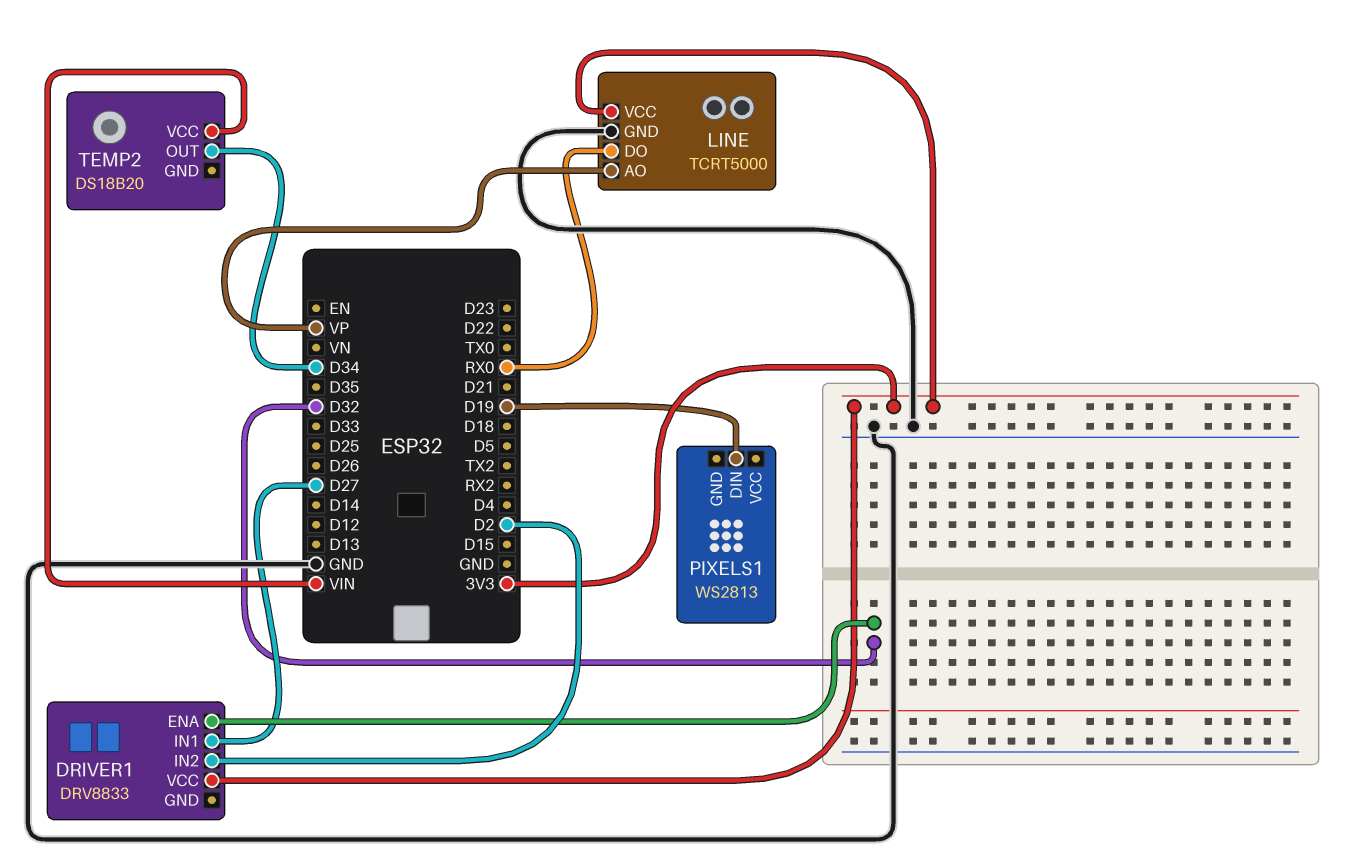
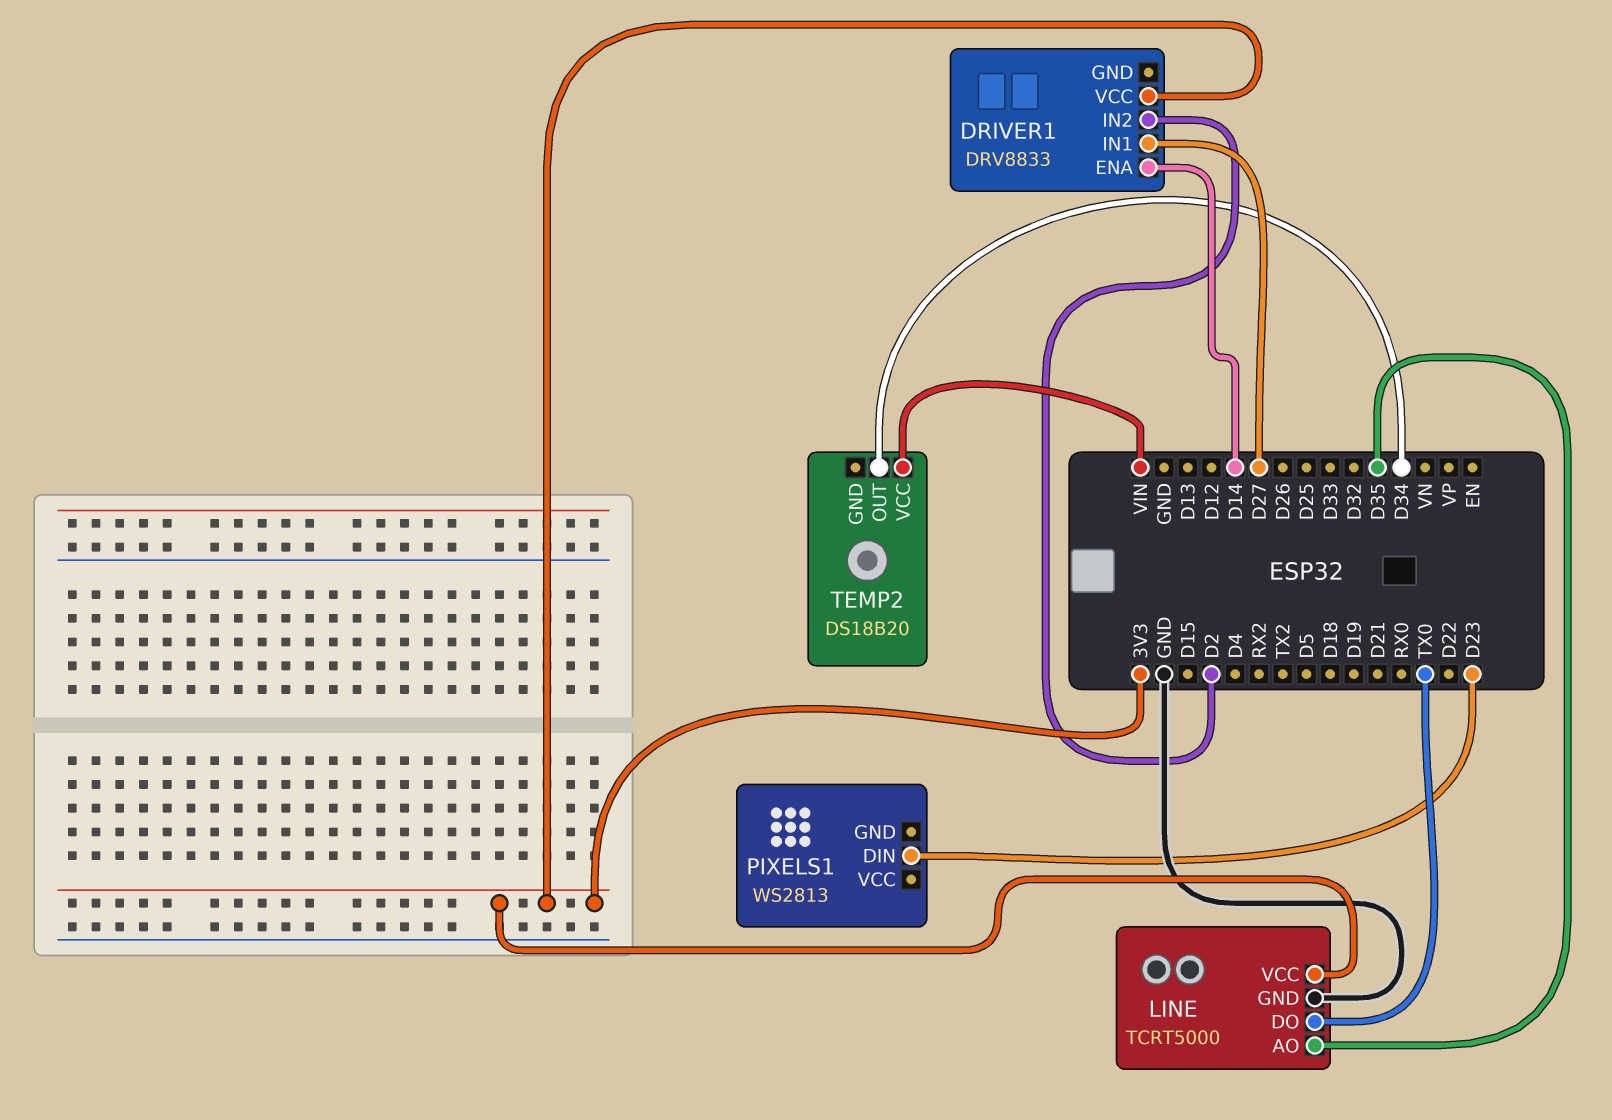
DRIVER1 pin ENA: D32 -> D14
LINE pin AO: VP -> D35
LINE pin DO: RX0 -> TX0
PIXELS1 pin DIN: D19 -> D23

